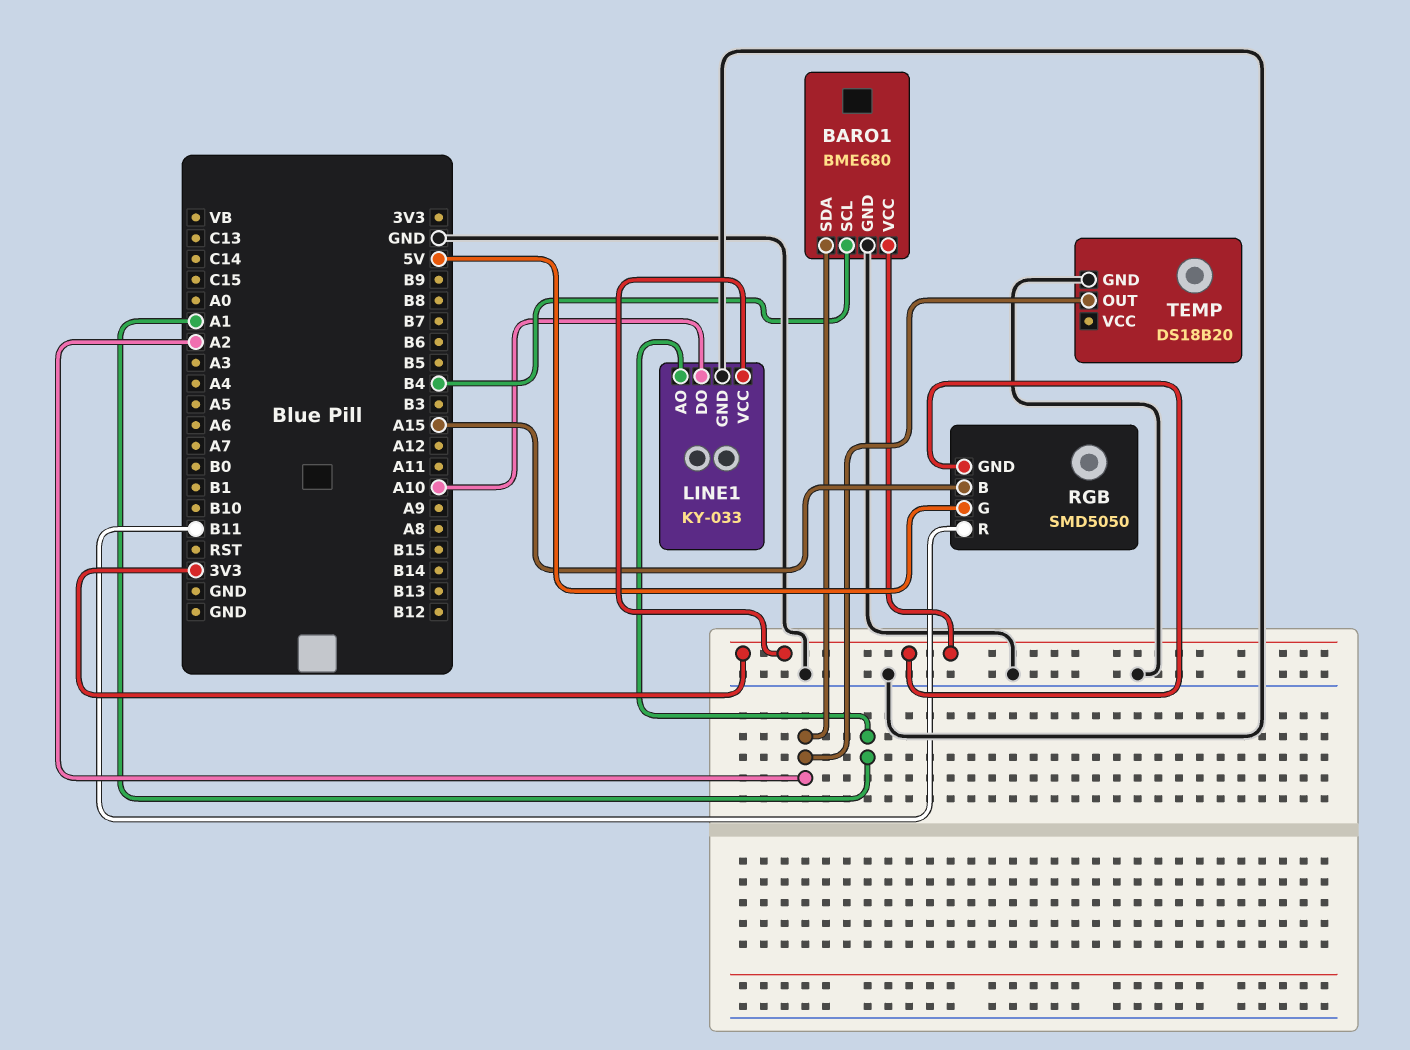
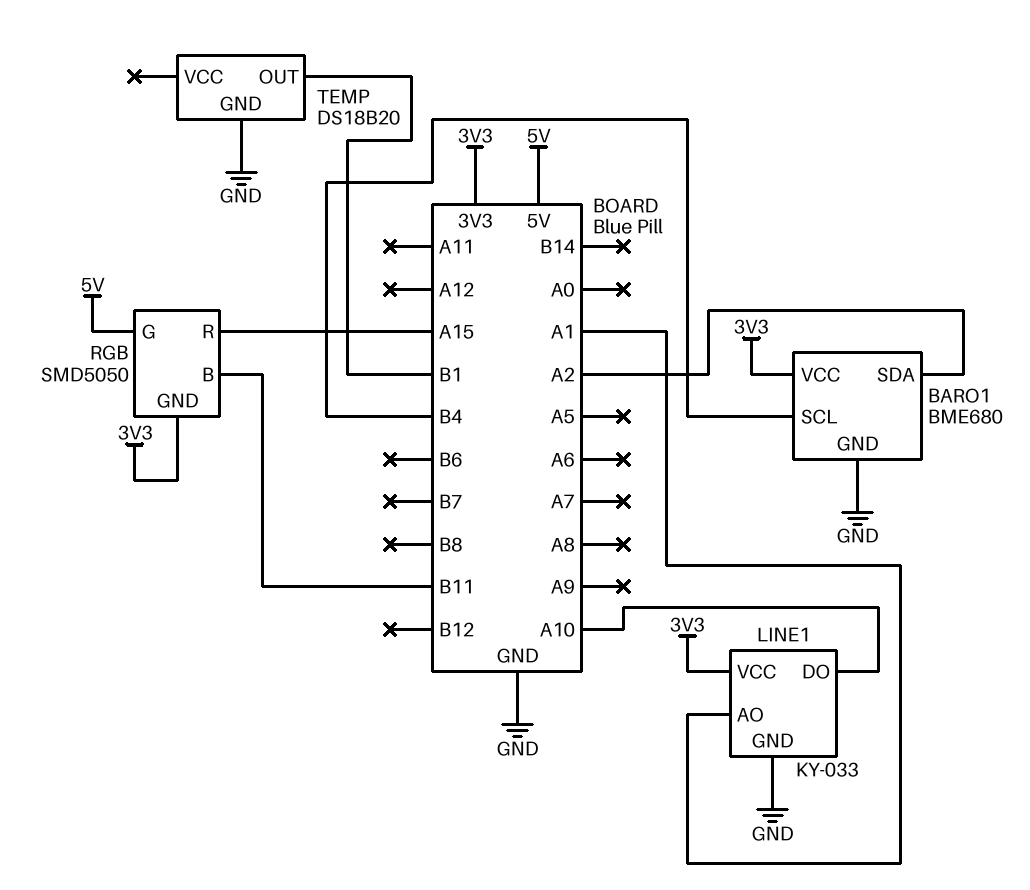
RGB pin B: A15 -> B11
RGB pin R: B11 -> A15
TEMP pin OUT: A2 -> B1

